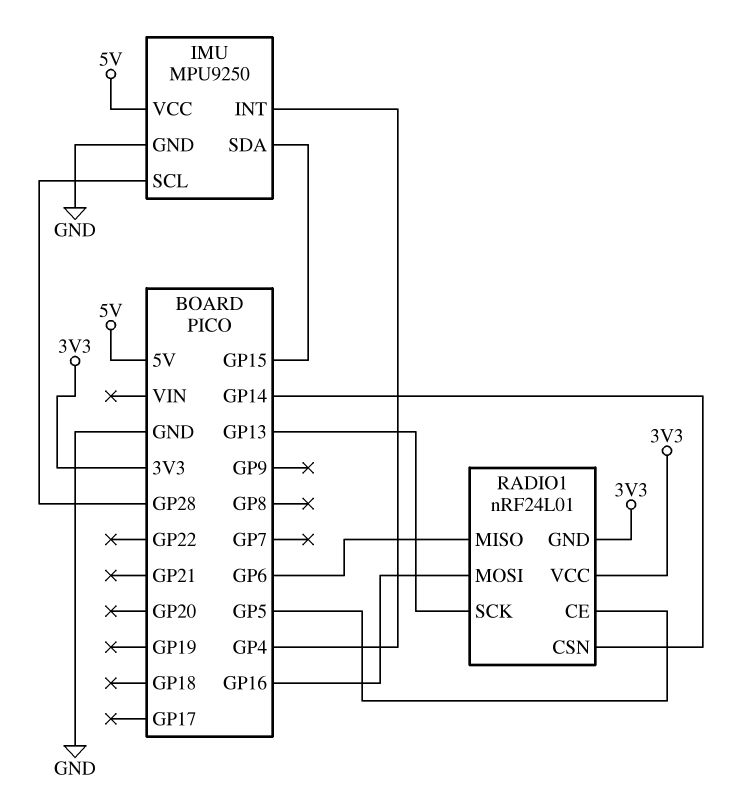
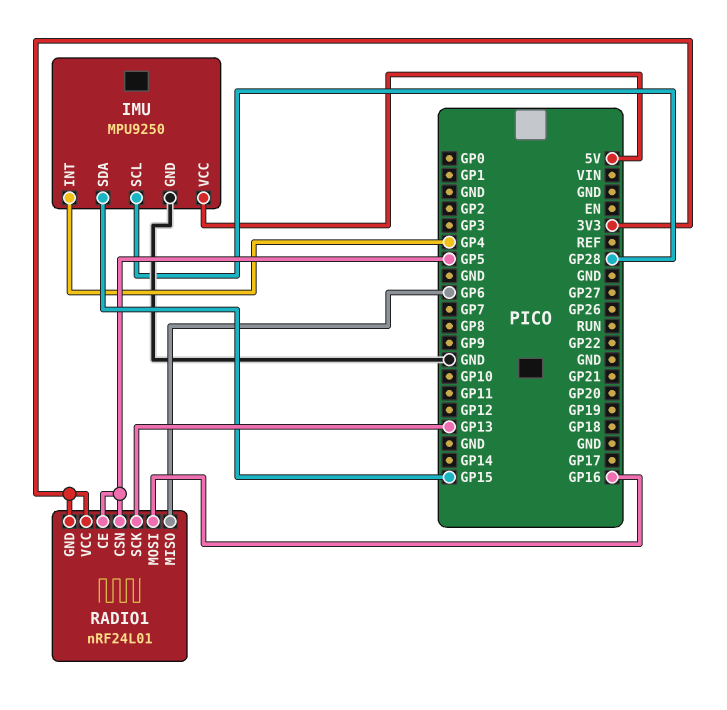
RADIO1 pin CSN: GP14 -> GP5

